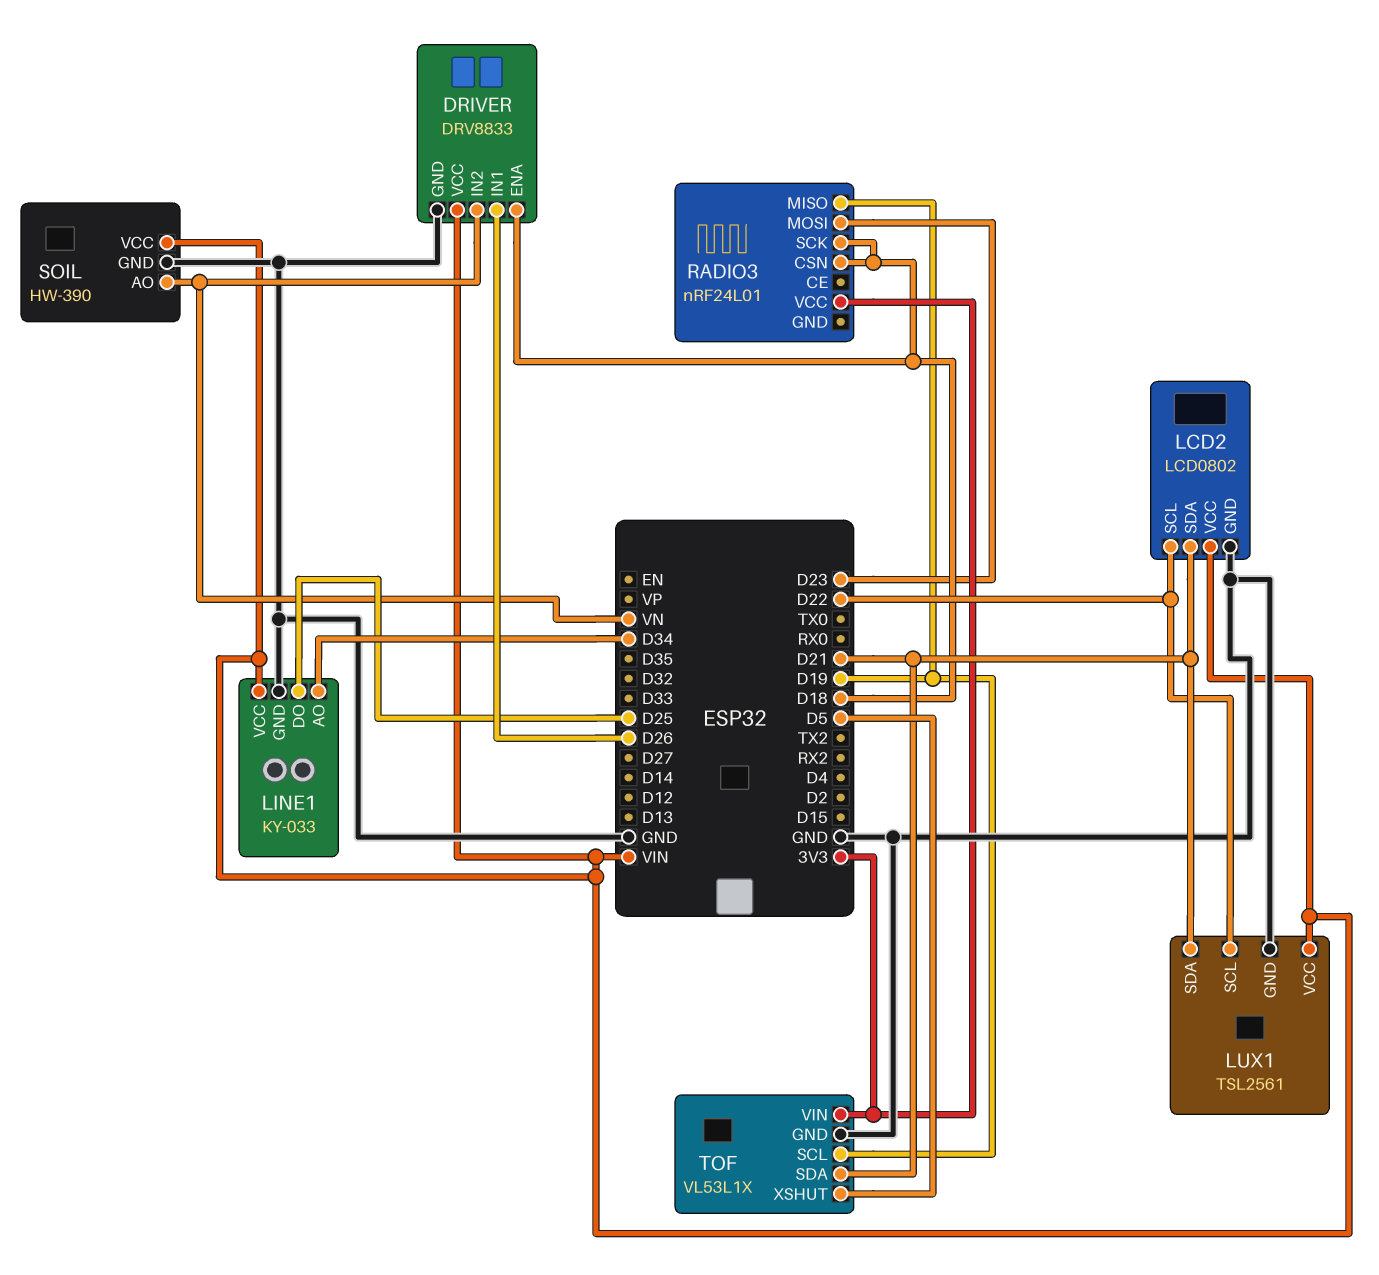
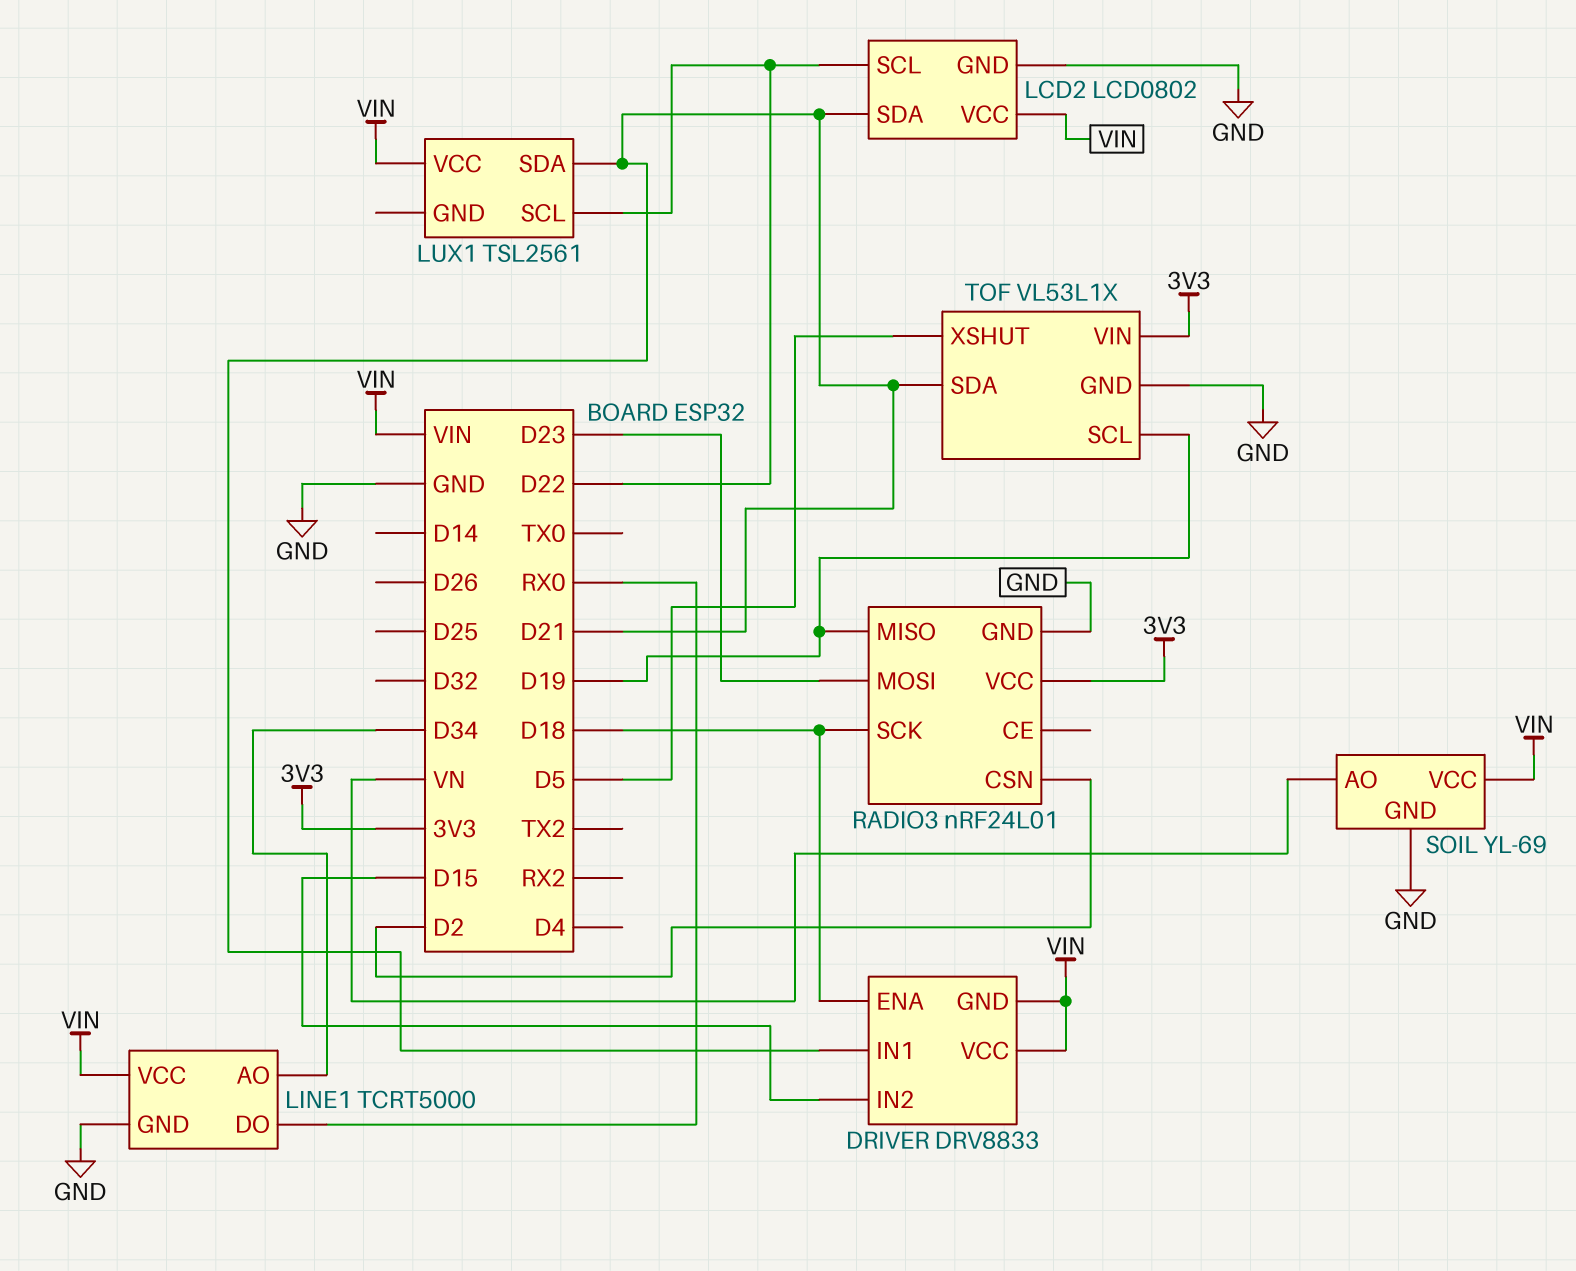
DRIVER pin GND: GND -> VIN
DRIVER pin IN1: D26 -> D21
DRIVER pin IN2: VN -> D15
LINE1: KY-033 -> TCRT5000
LINE1 pin DO: D25 -> RX0
LUX1 pin GND: GND -> none
RADIO3 pin CSN: D18 -> D2
RADIO3 pin GND: none -> GND
SOIL: HW-390 -> YL-69

